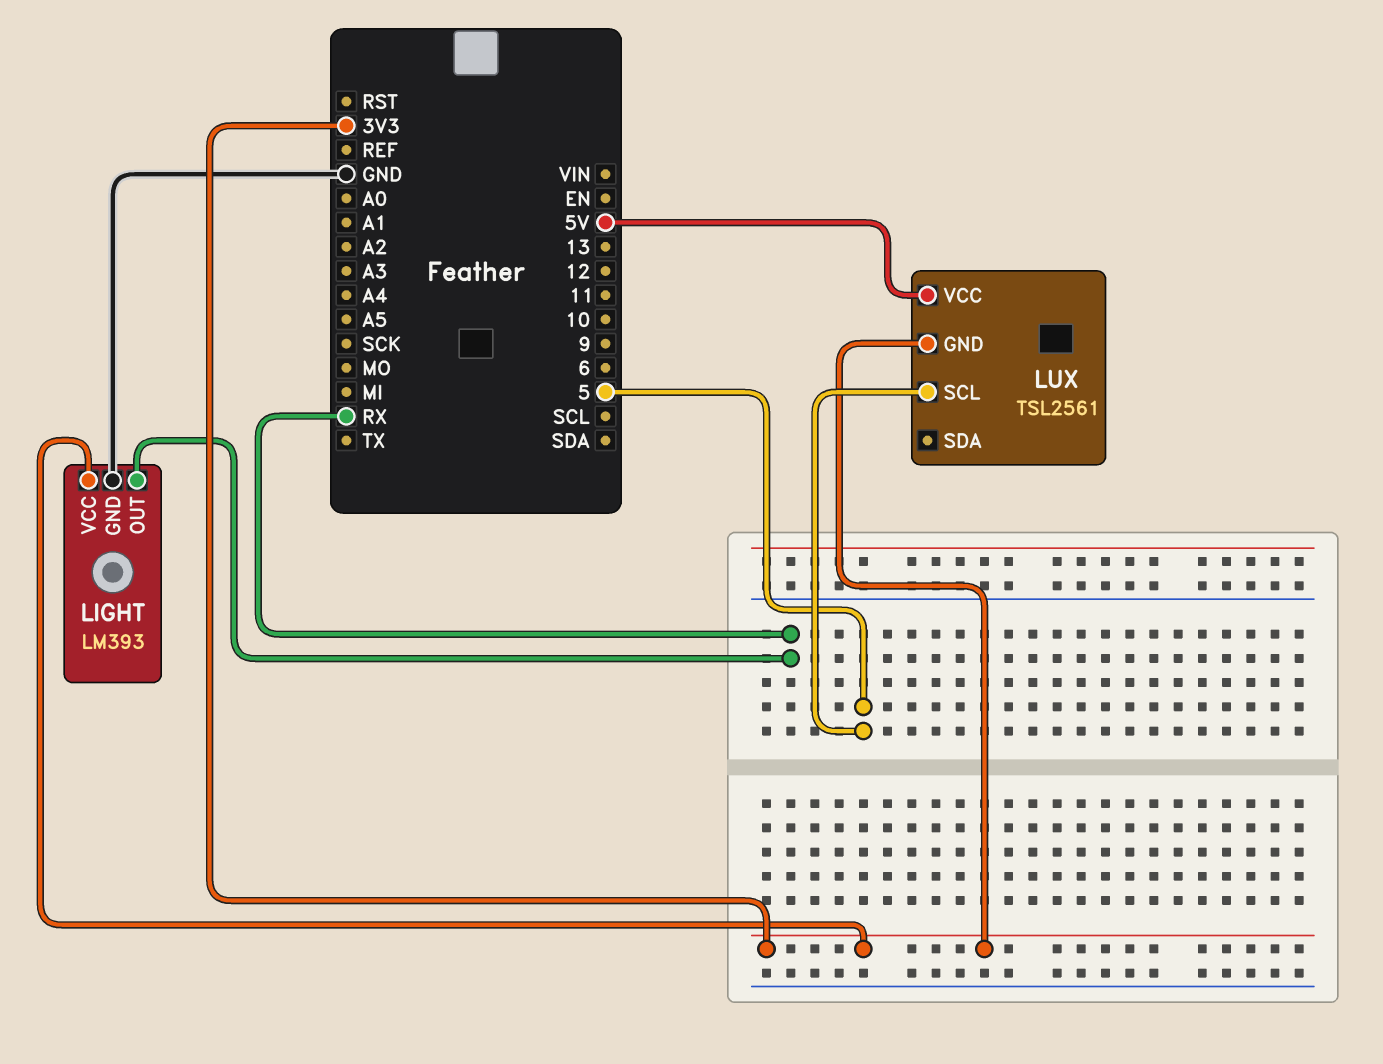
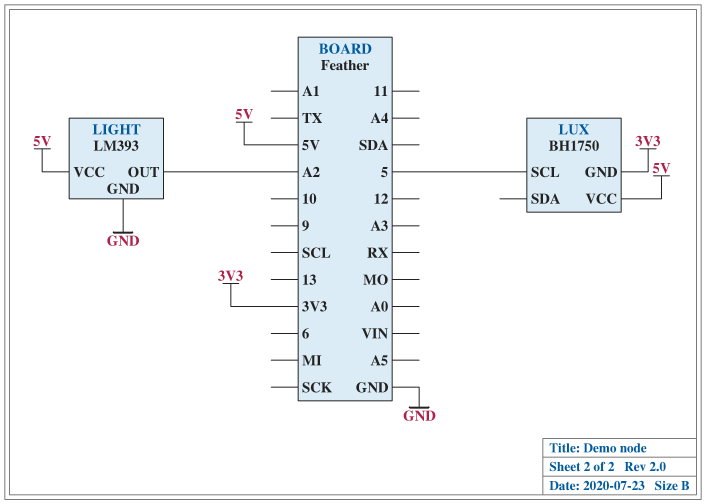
LIGHT pin OUT: RX -> A2
LIGHT pin VCC: 3V3 -> 5V
LUX: TSL2561 -> BH1750

